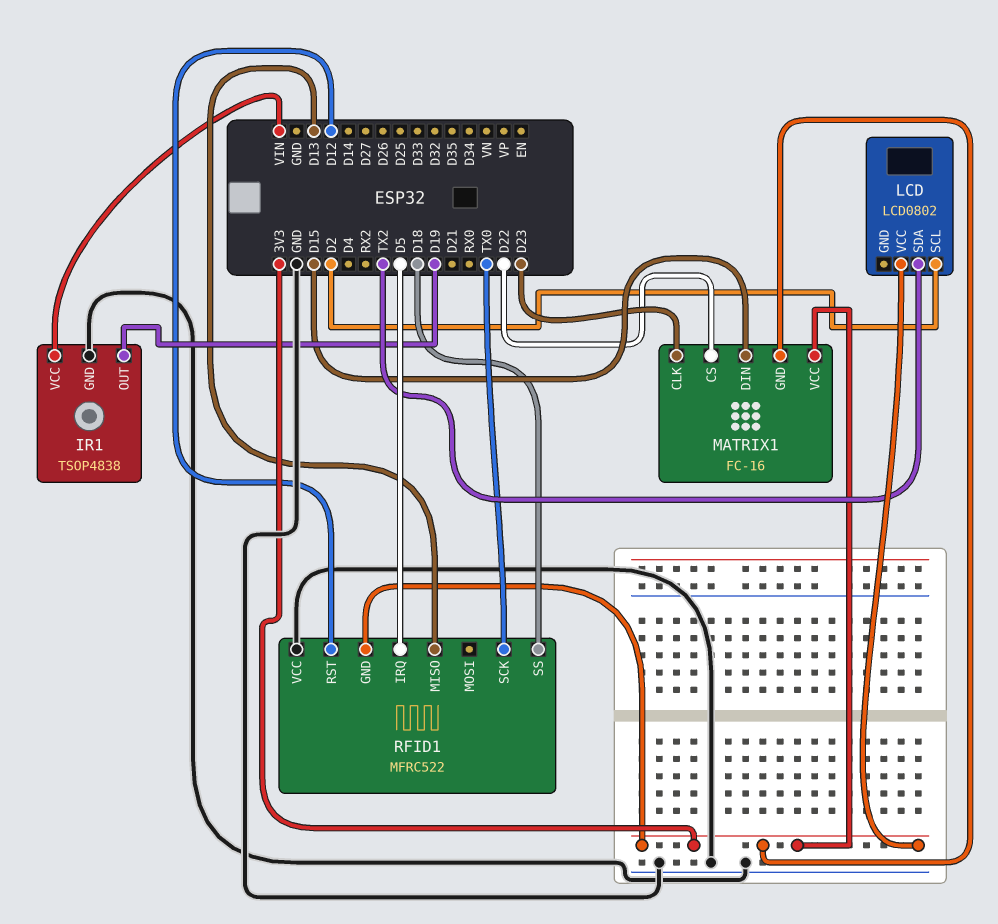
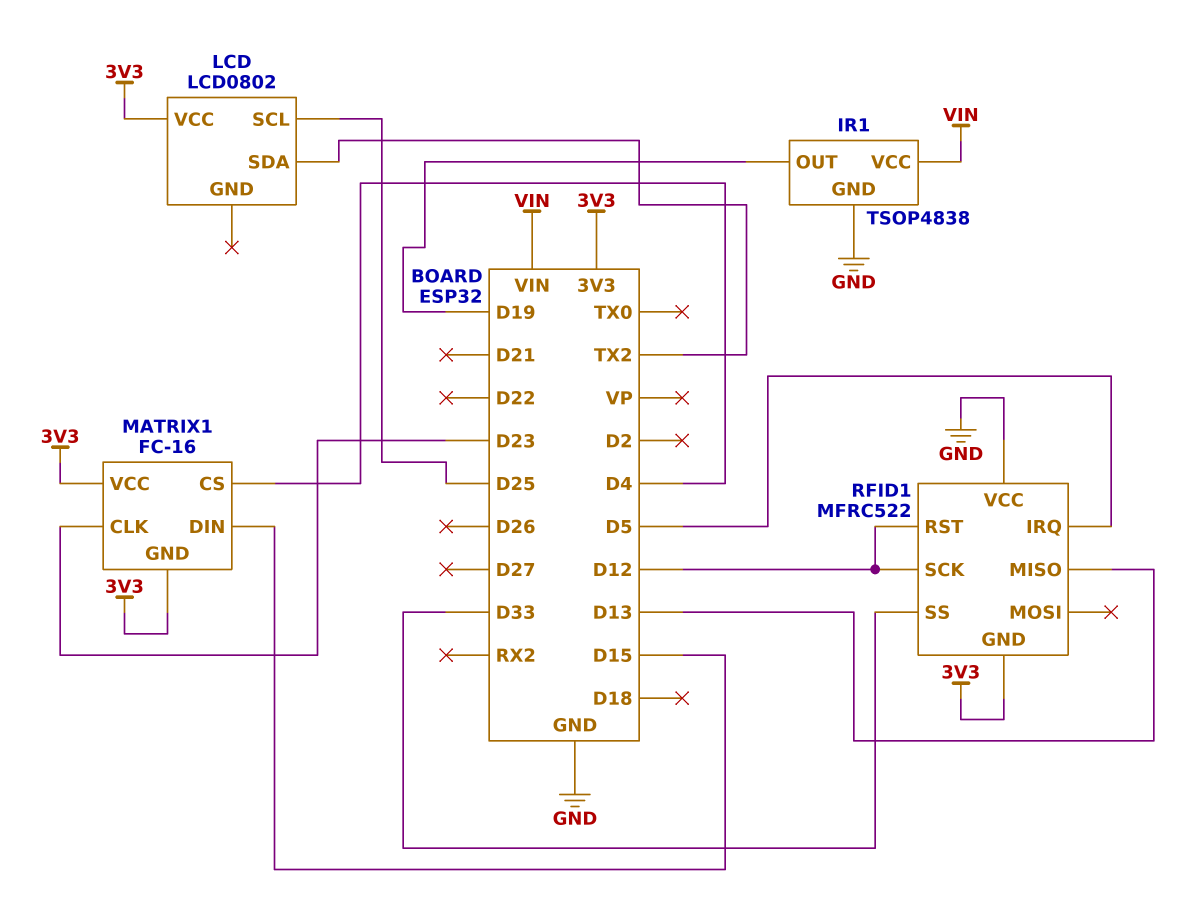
LCD pin SCL: D2 -> D25
MATRIX1 pin CS: D22 -> D4
RFID1 pin SCK: TX0 -> D12
RFID1 pin SS: D18 -> D33

